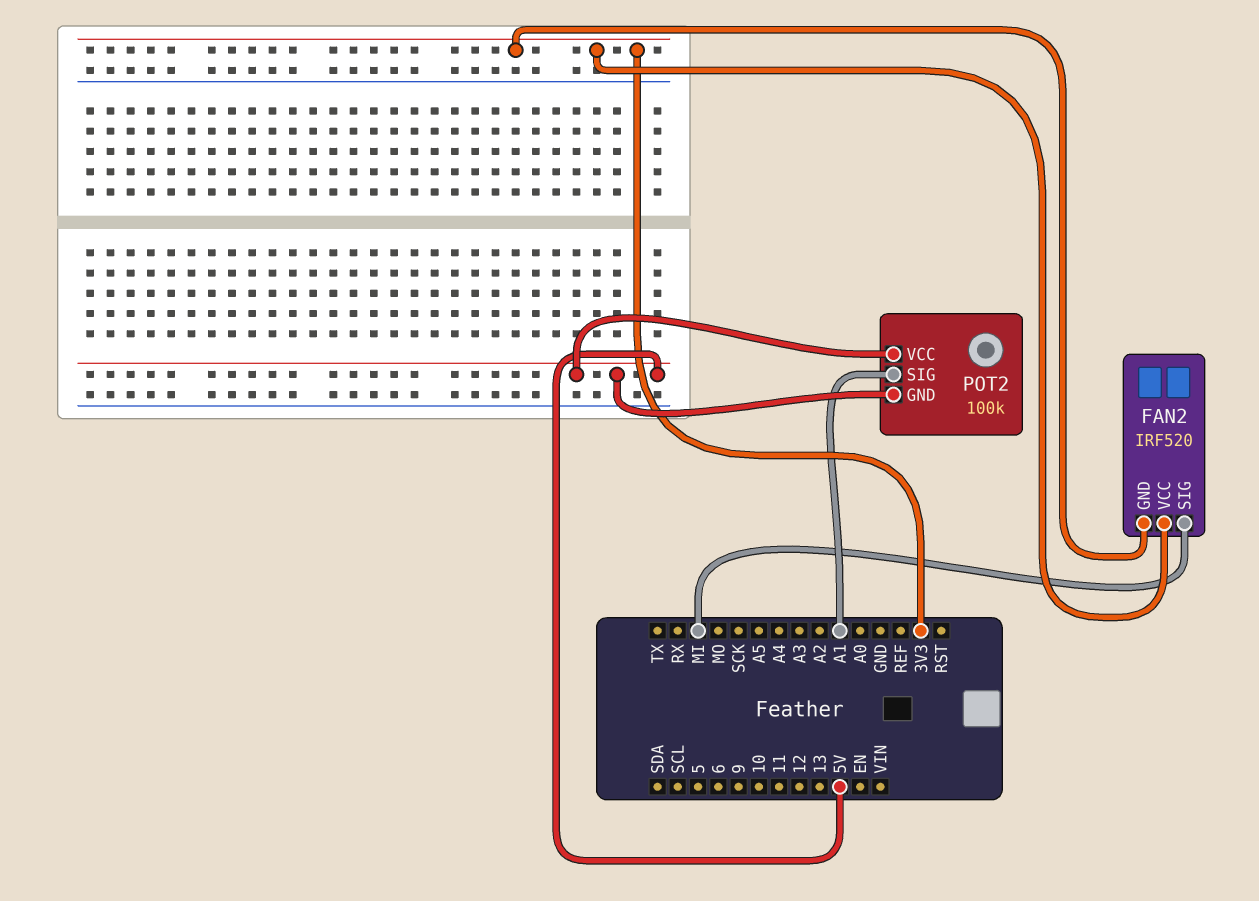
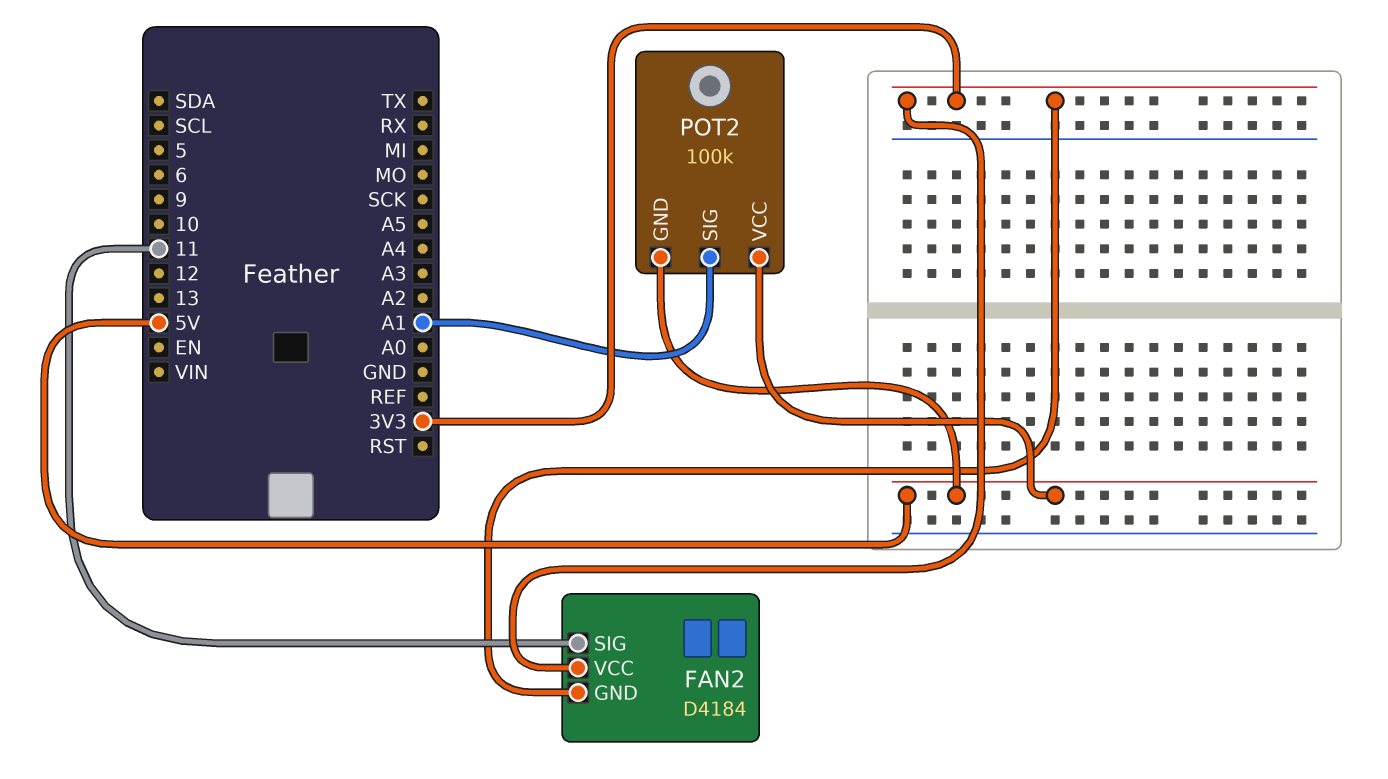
FAN2: IRF520 -> D4184
FAN2 pin SIG: MI -> 11

